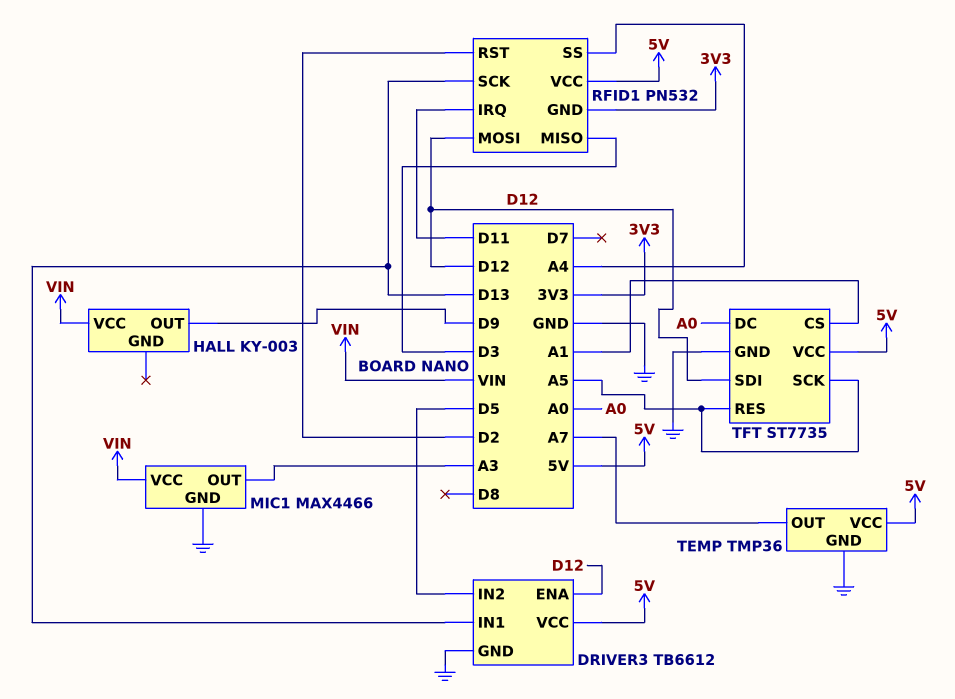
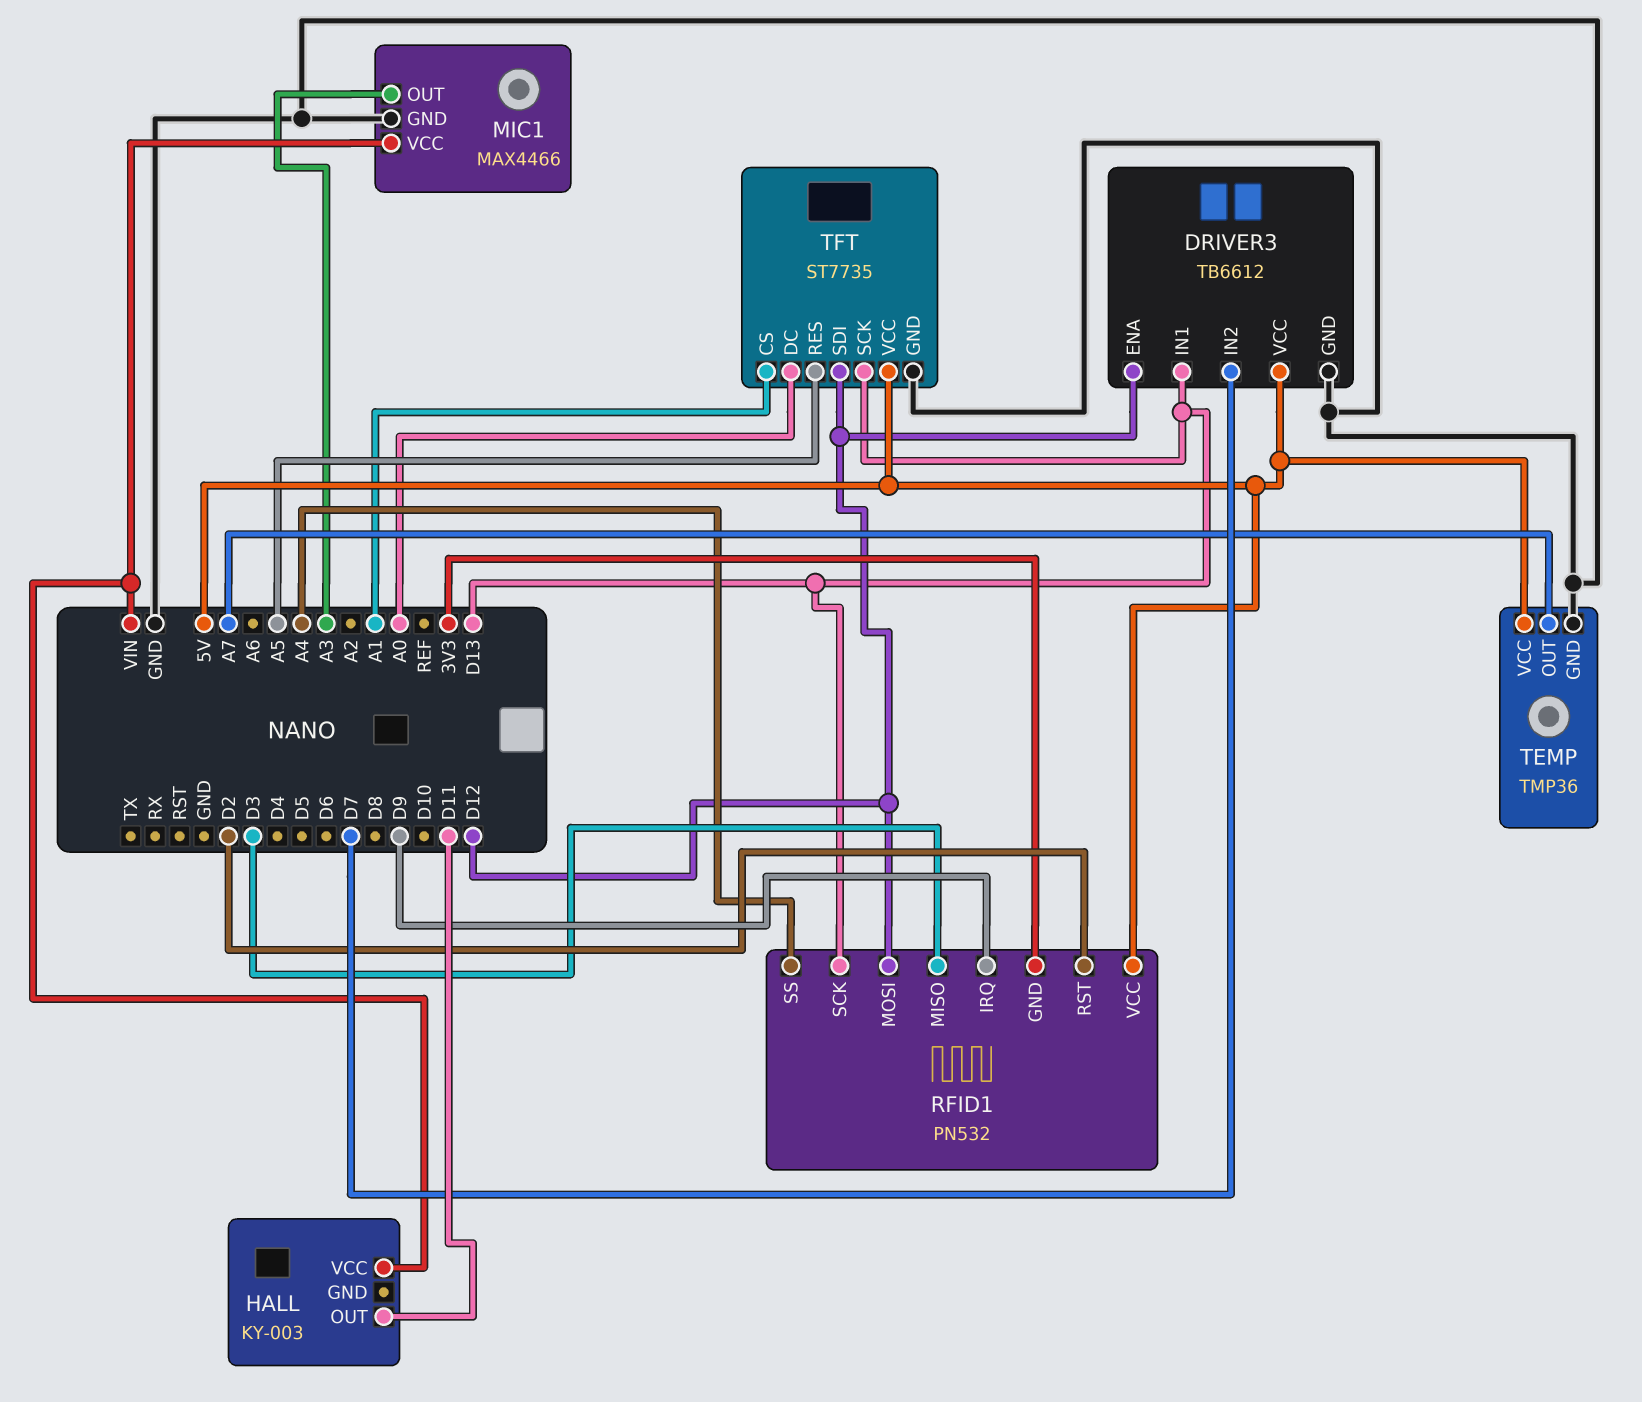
DRIVER3 pin IN2: D5 -> D7
HALL pin OUT: D9 -> D11
RFID1 pin IRQ: D11 -> D9
TFT pin SCK: A5 -> D13

